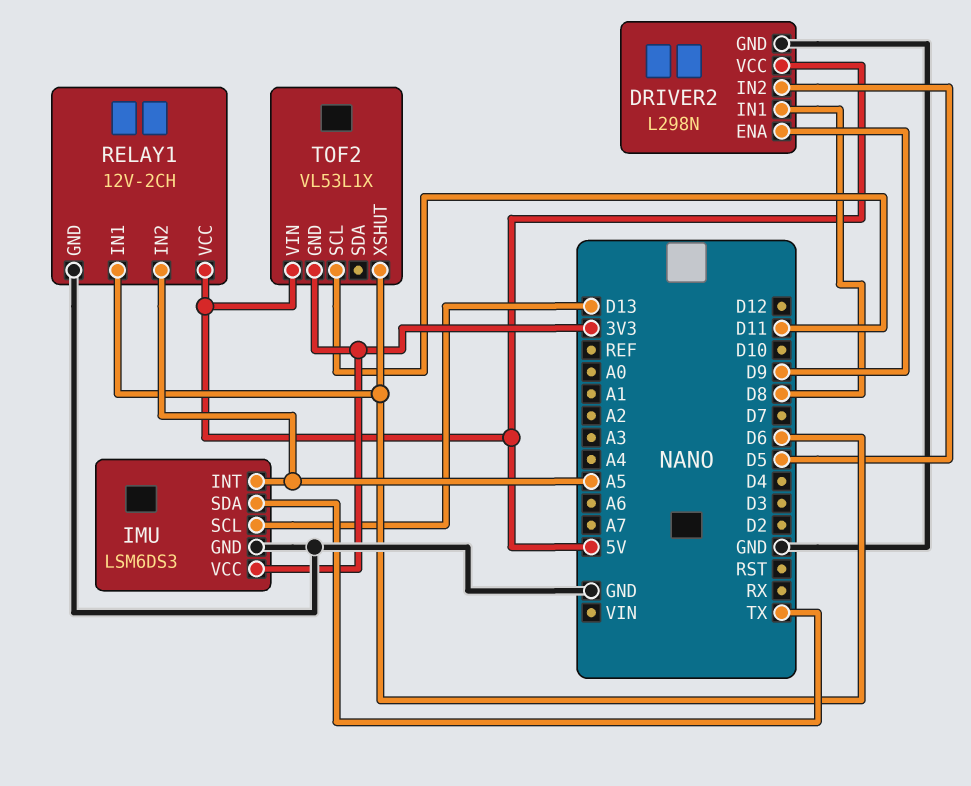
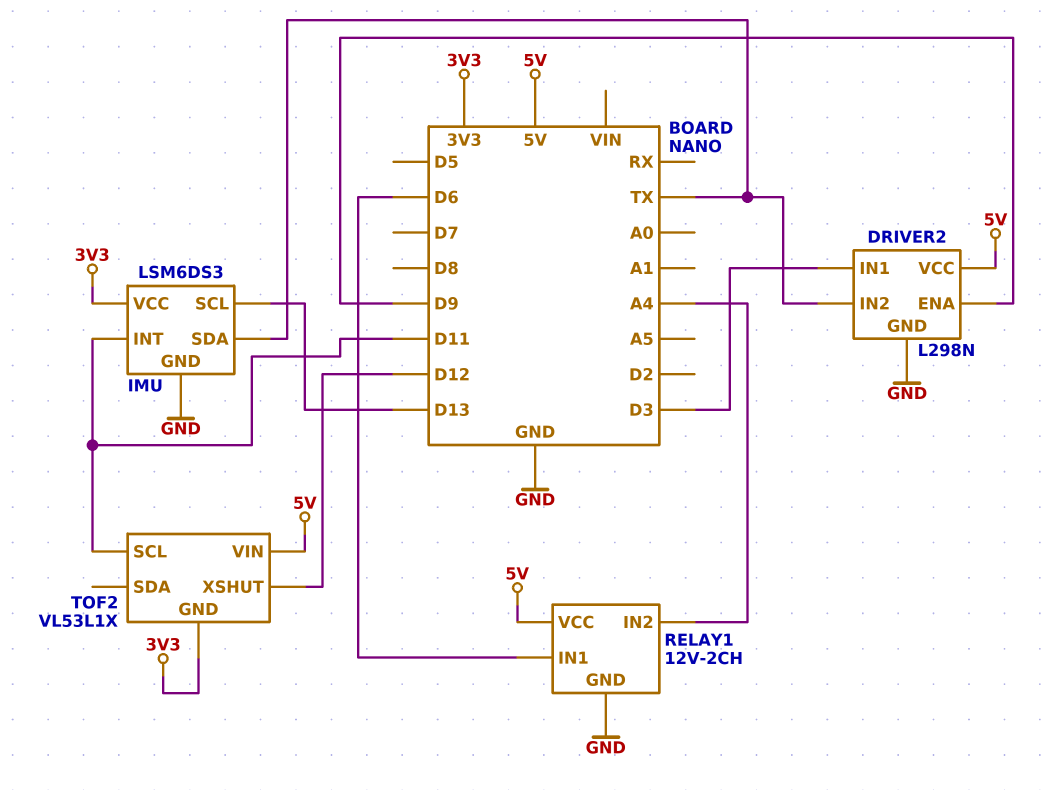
DRIVER2 pin IN1: D8 -> D3
DRIVER2 pin IN2: D5 -> TX
IMU pin INT: A5 -> D11
RELAY1 pin IN2: A5 -> A4
TOF2 pin XSHUT: D6 -> D12

